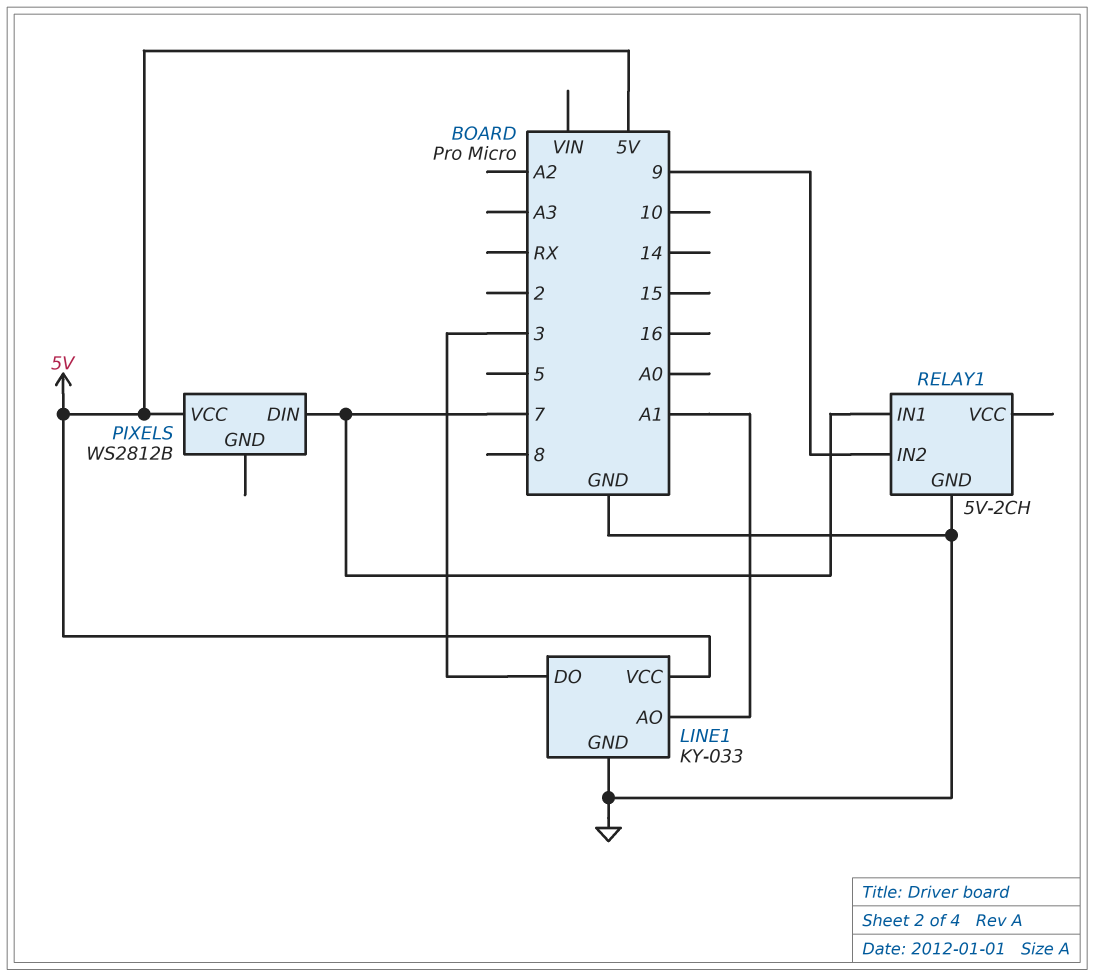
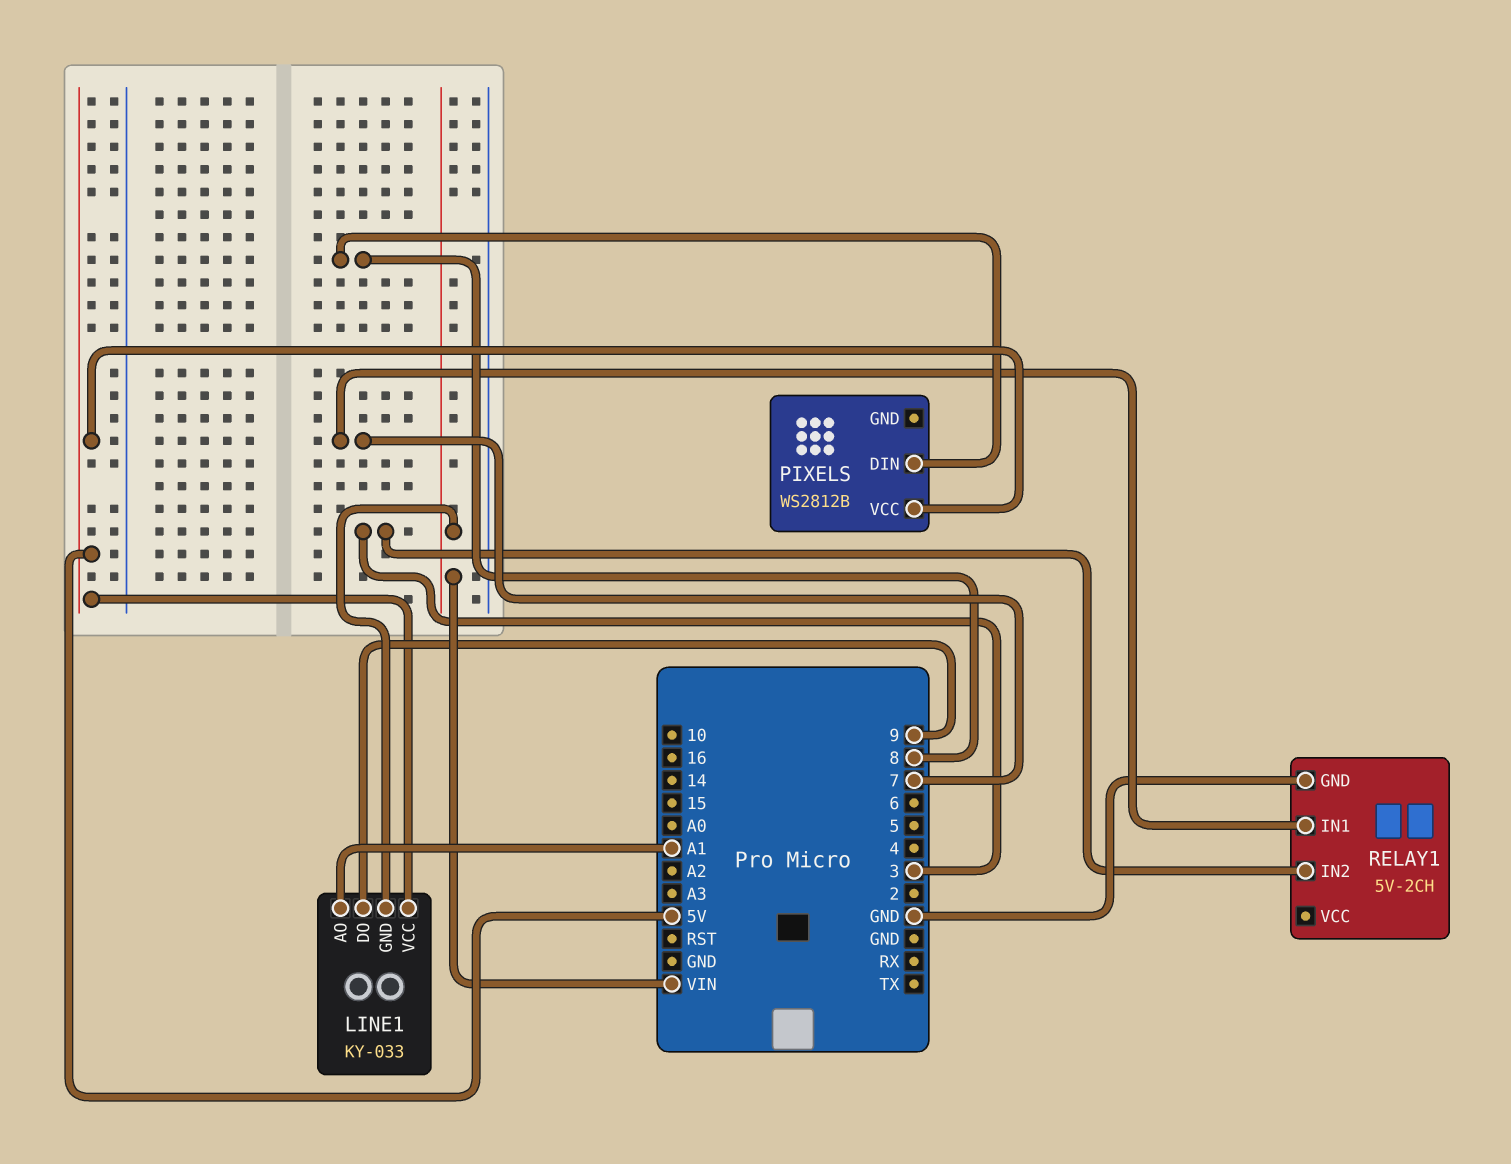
LINE1 pin DO: 3 -> 9
LINE1 pin GND: GND -> VIN
PIXELS pin DIN: 7 -> 8
RELAY1 pin IN2: 9 -> 3

